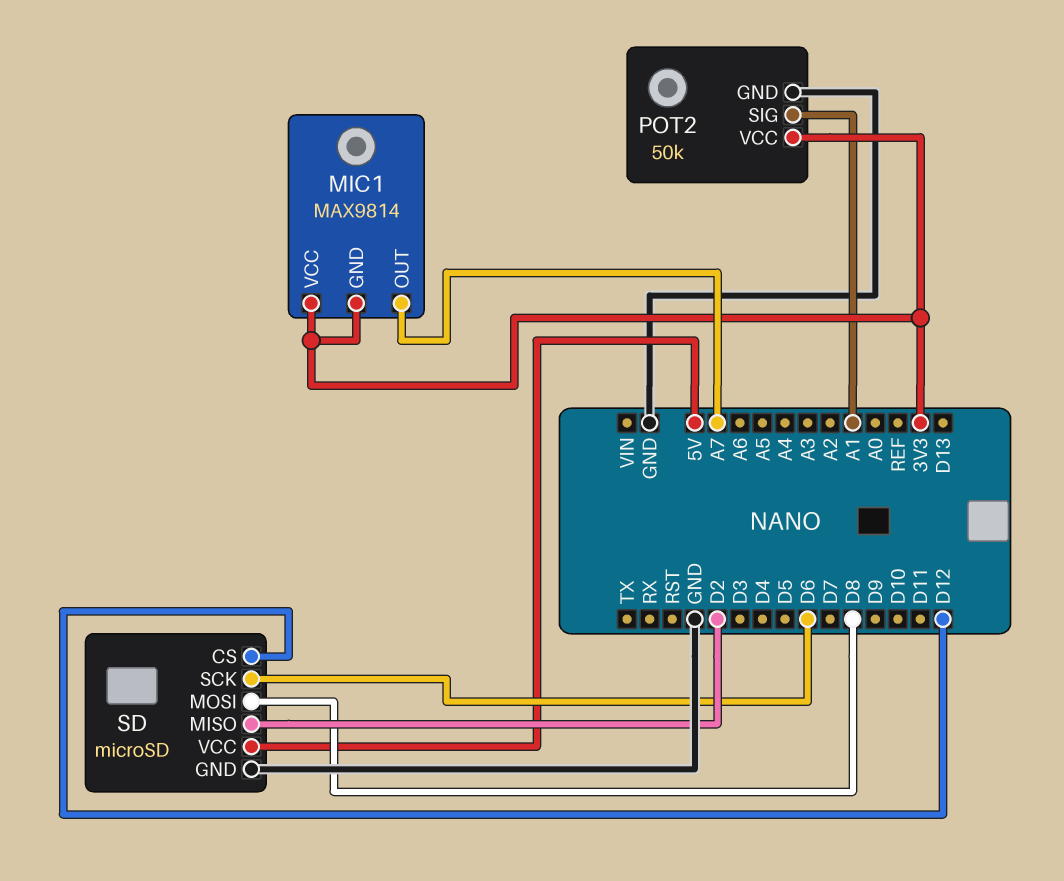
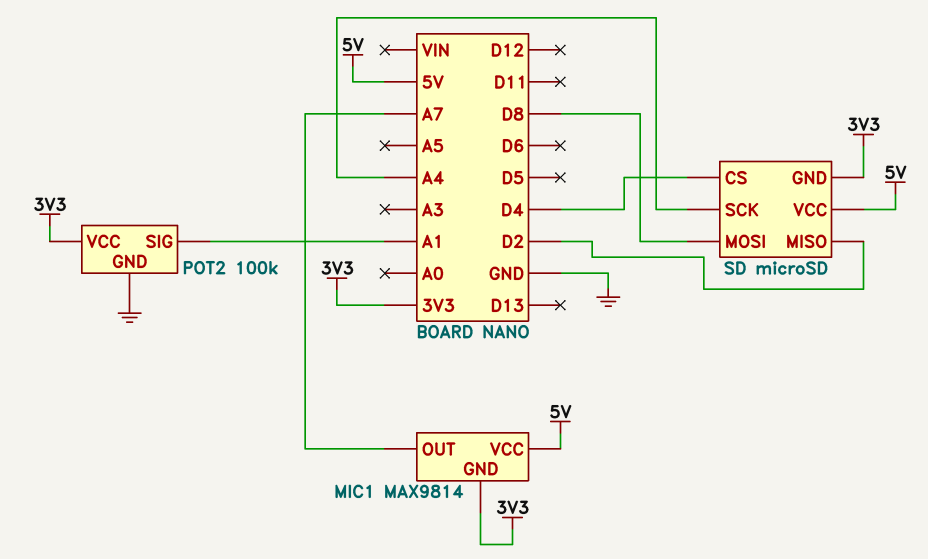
MIC1 pin VCC: 3V3 -> 5V
POT2: 50k -> 100k
SD pin CS: D12 -> D4
SD pin GND: GND -> 3V3
SD pin SCK: D6 -> A4

